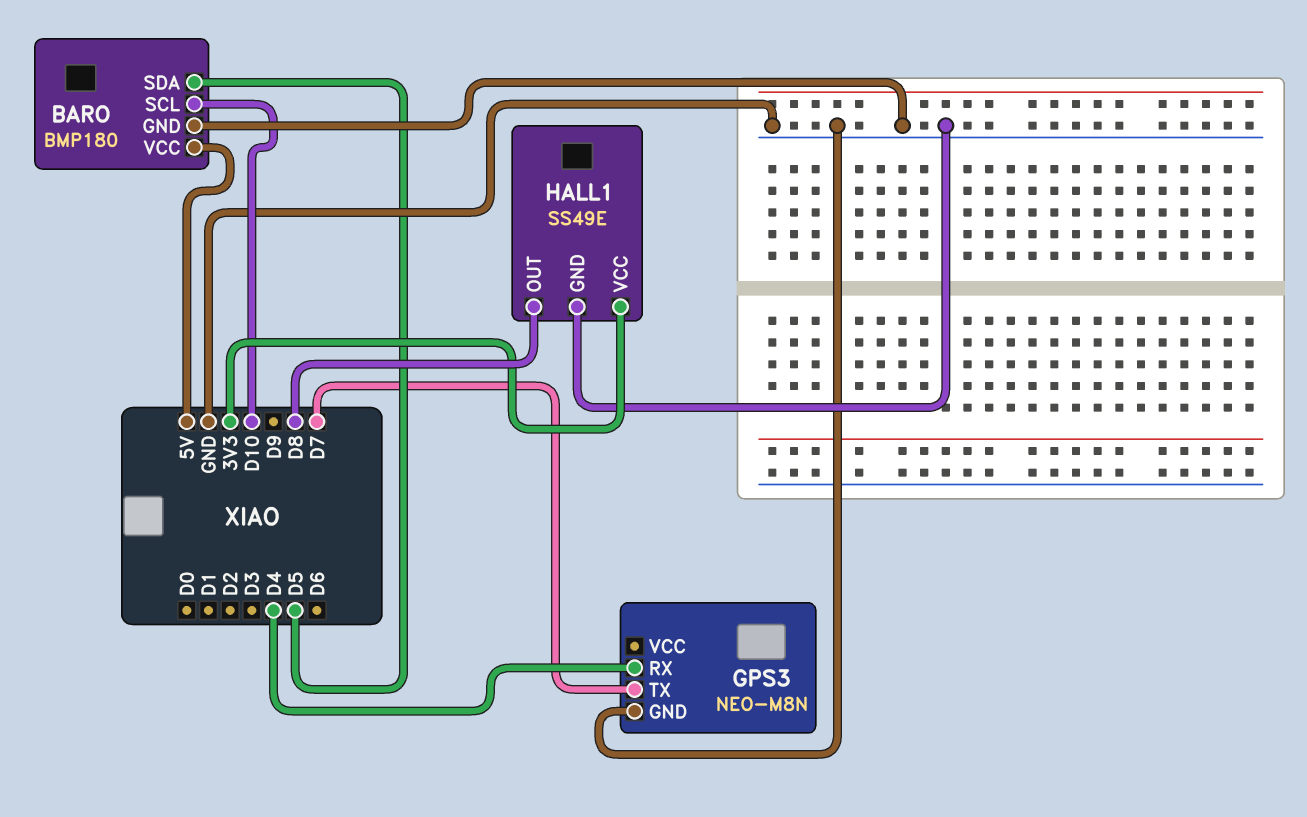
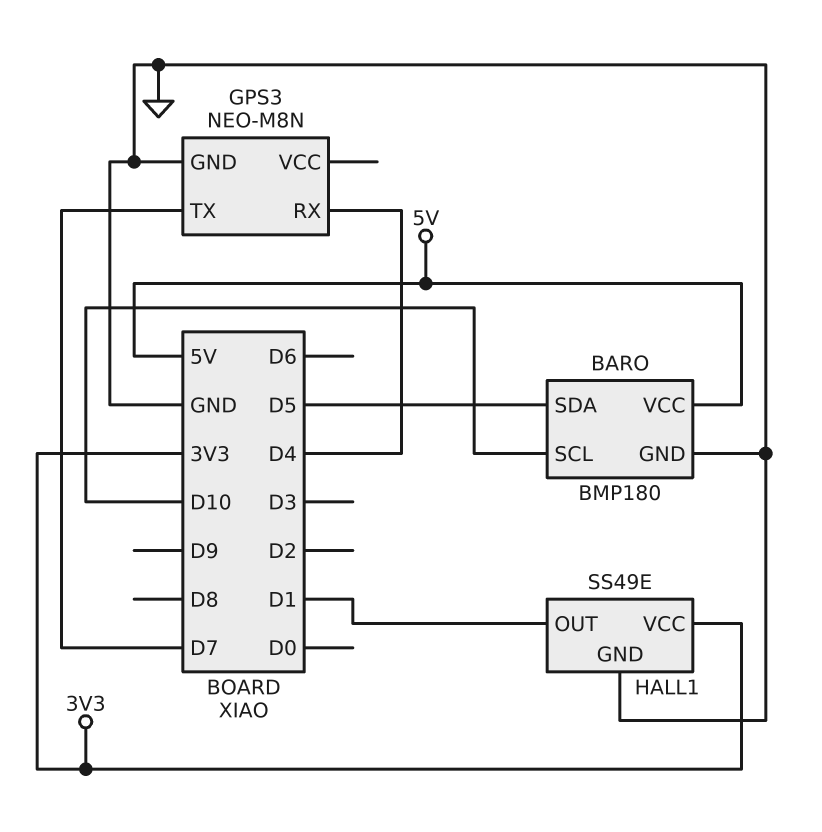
HALL1 pin OUT: D8 -> D1

